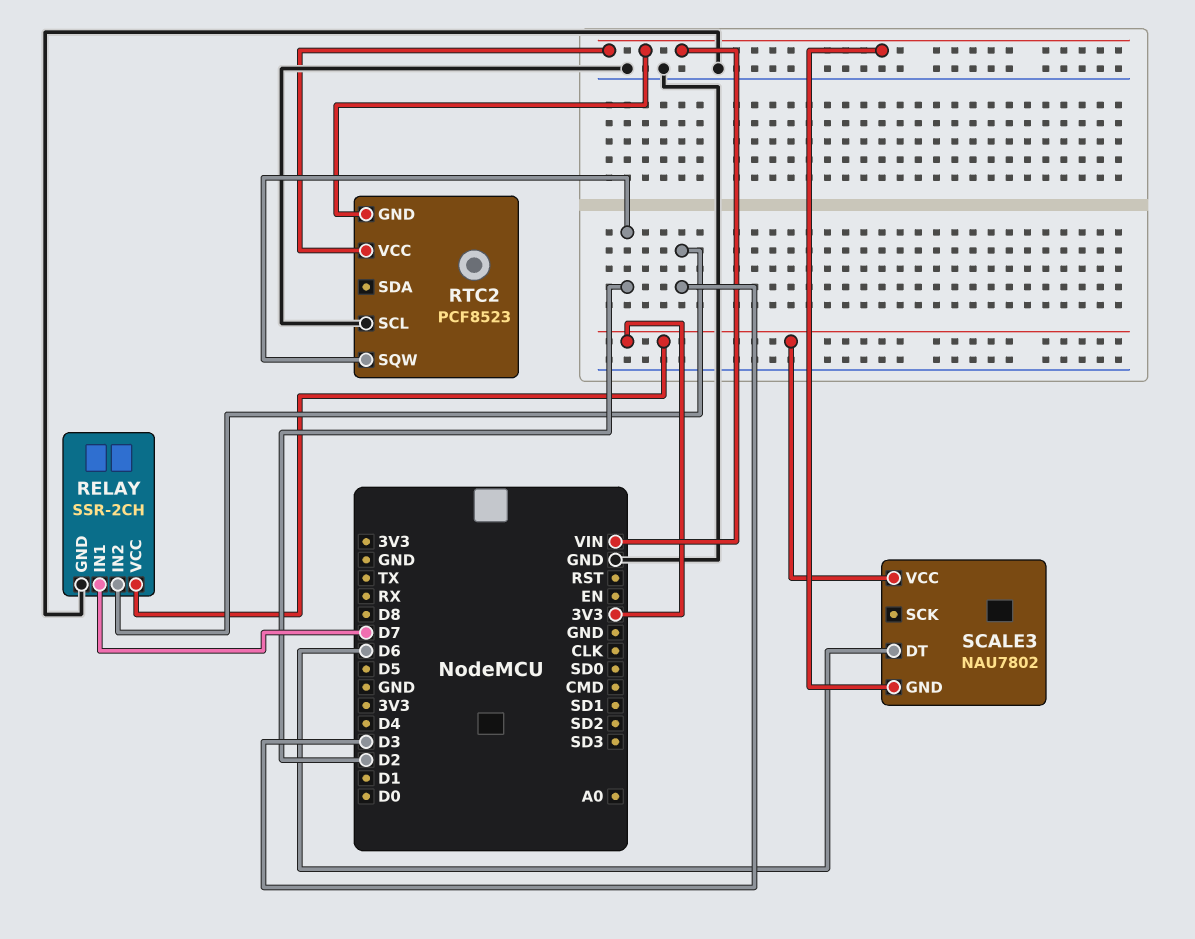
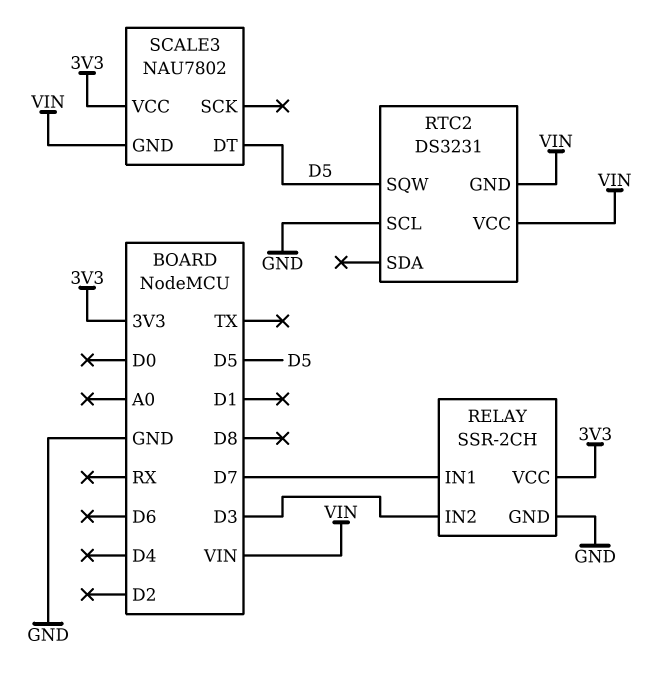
RTC2: PCF8523 -> DS3231
RTC2 pin SQW: D2 -> D5
SCALE3 pin DT: D6 -> D5

